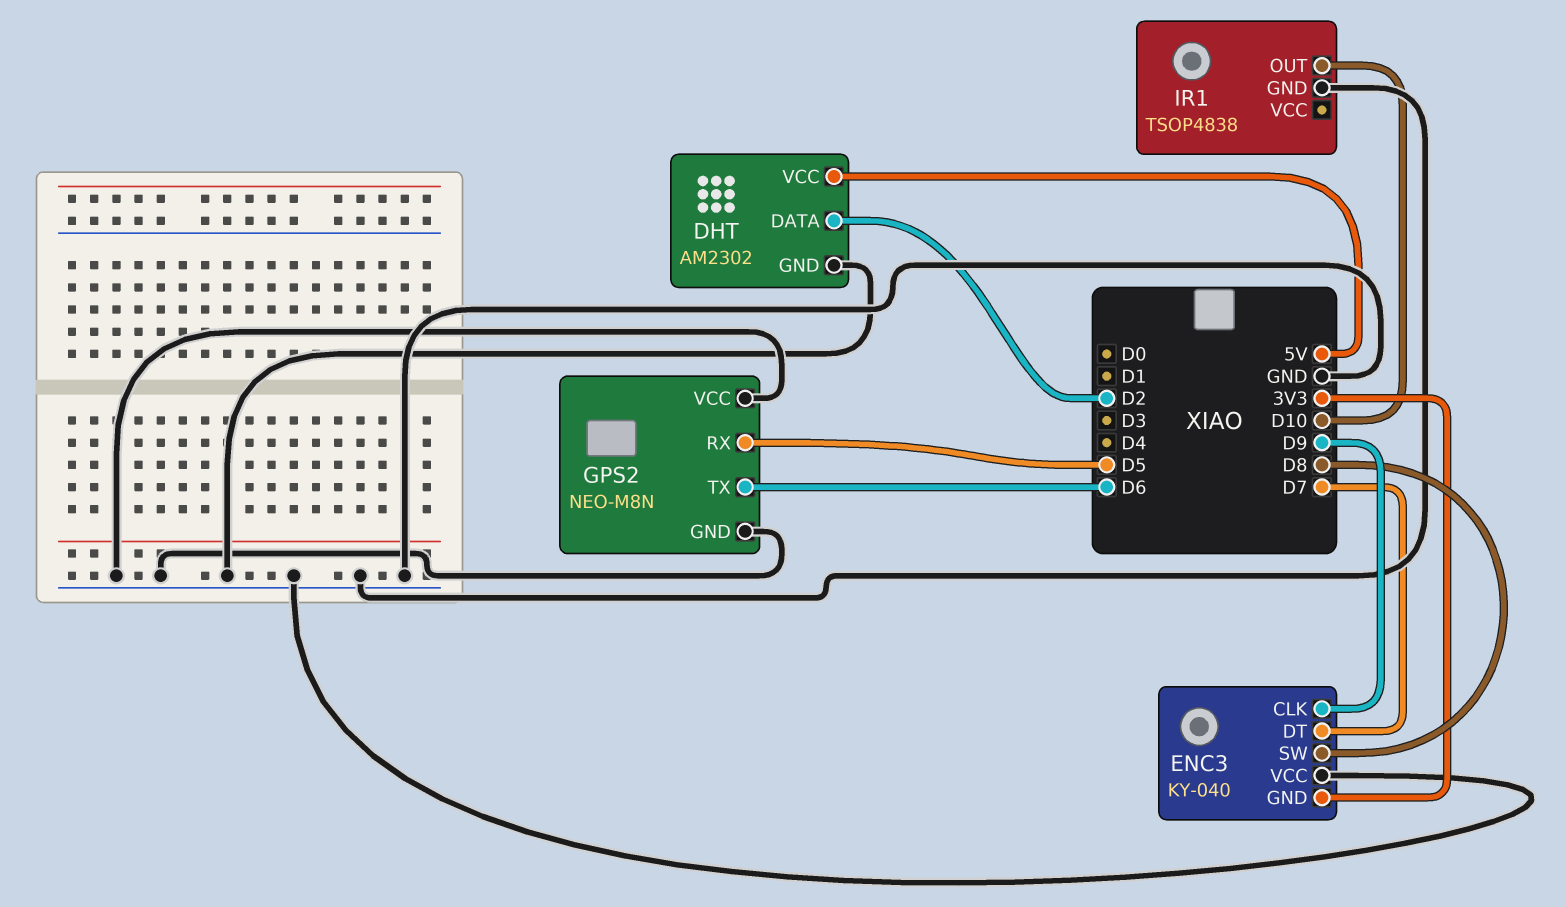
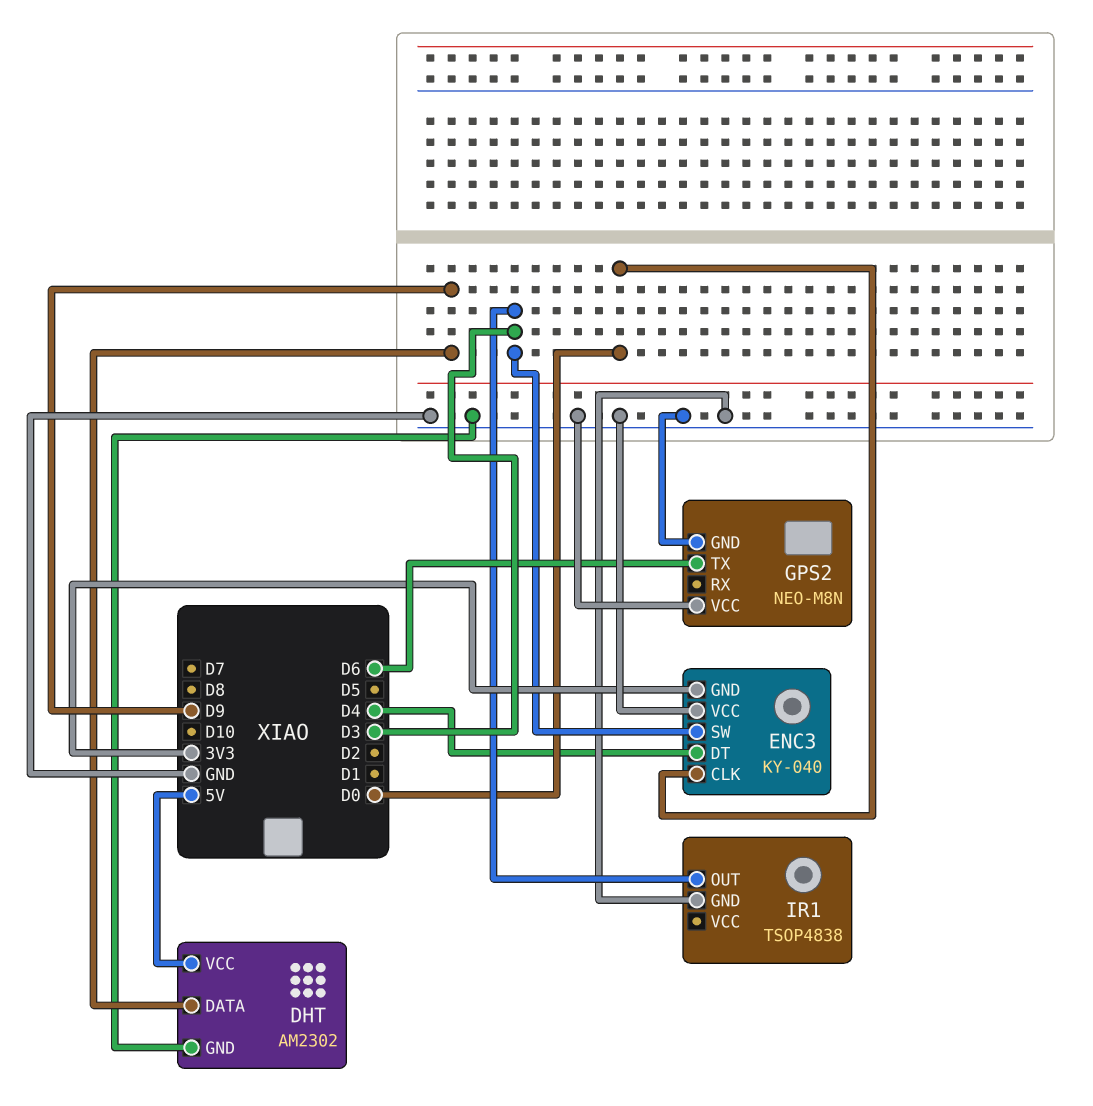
DHT pin DATA: D2 -> D9
ENC3 pin CLK: D9 -> D0
ENC3 pin DT: D7 -> D4
ENC3 pin SW: D8 -> D3
GPS2 pin RX: D5 -> none
IR1 pin OUT: D10 -> D3

